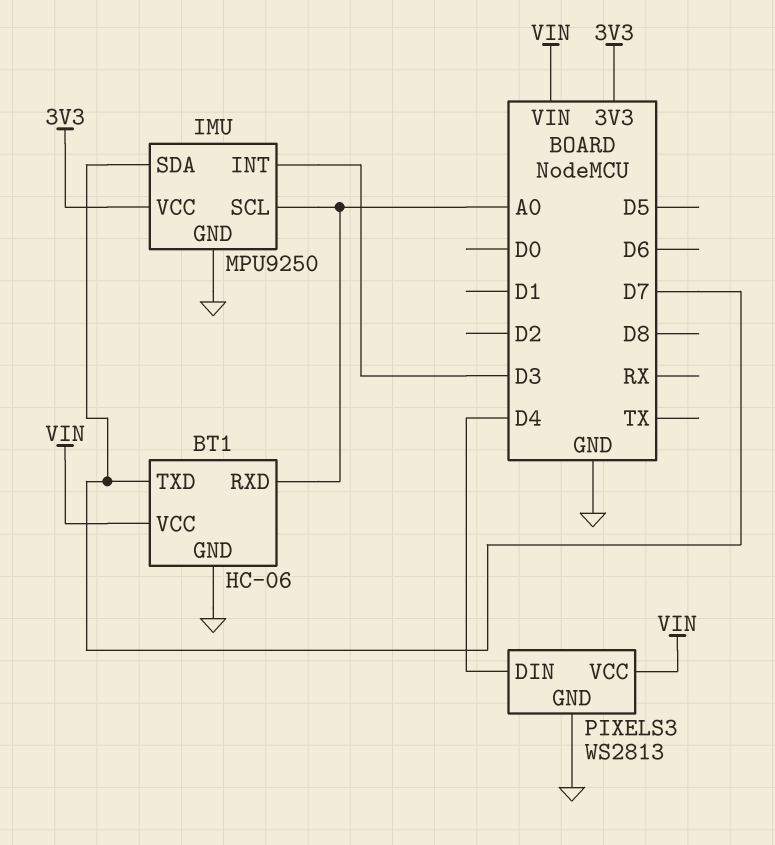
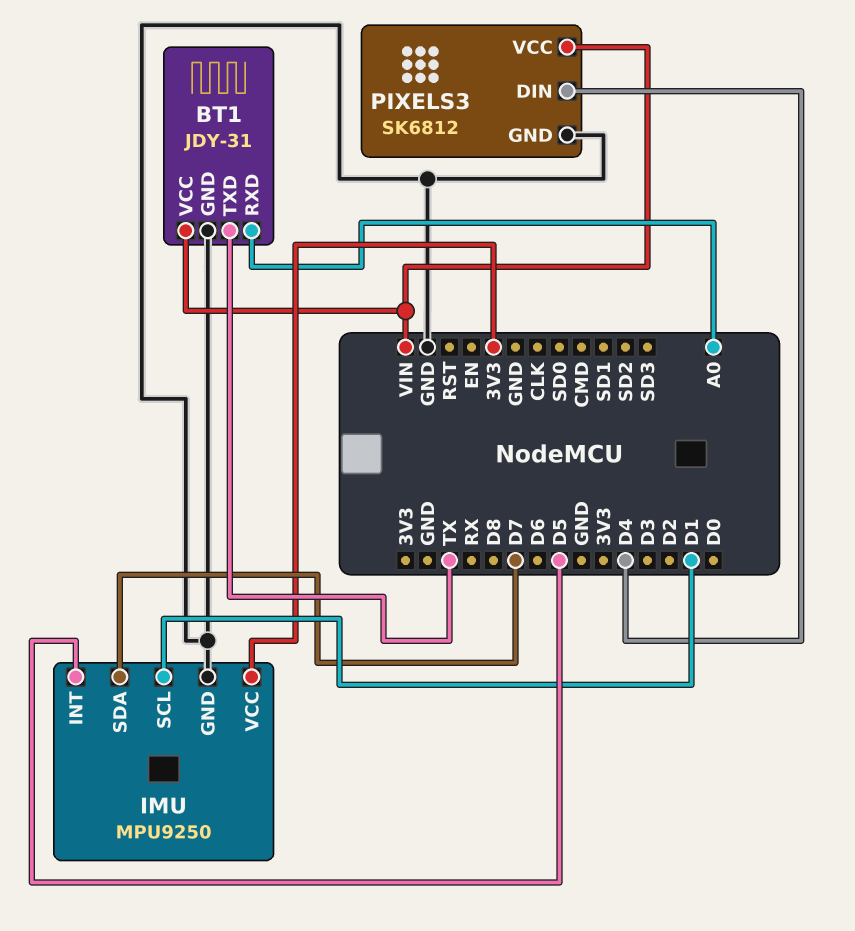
BT1: HC-06 -> JDY-31
BT1 pin TXD: D7 -> TX
IMU pin INT: D3 -> D5
IMU pin SCL: A0 -> D1
PIXELS3: WS2813 -> SK6812

